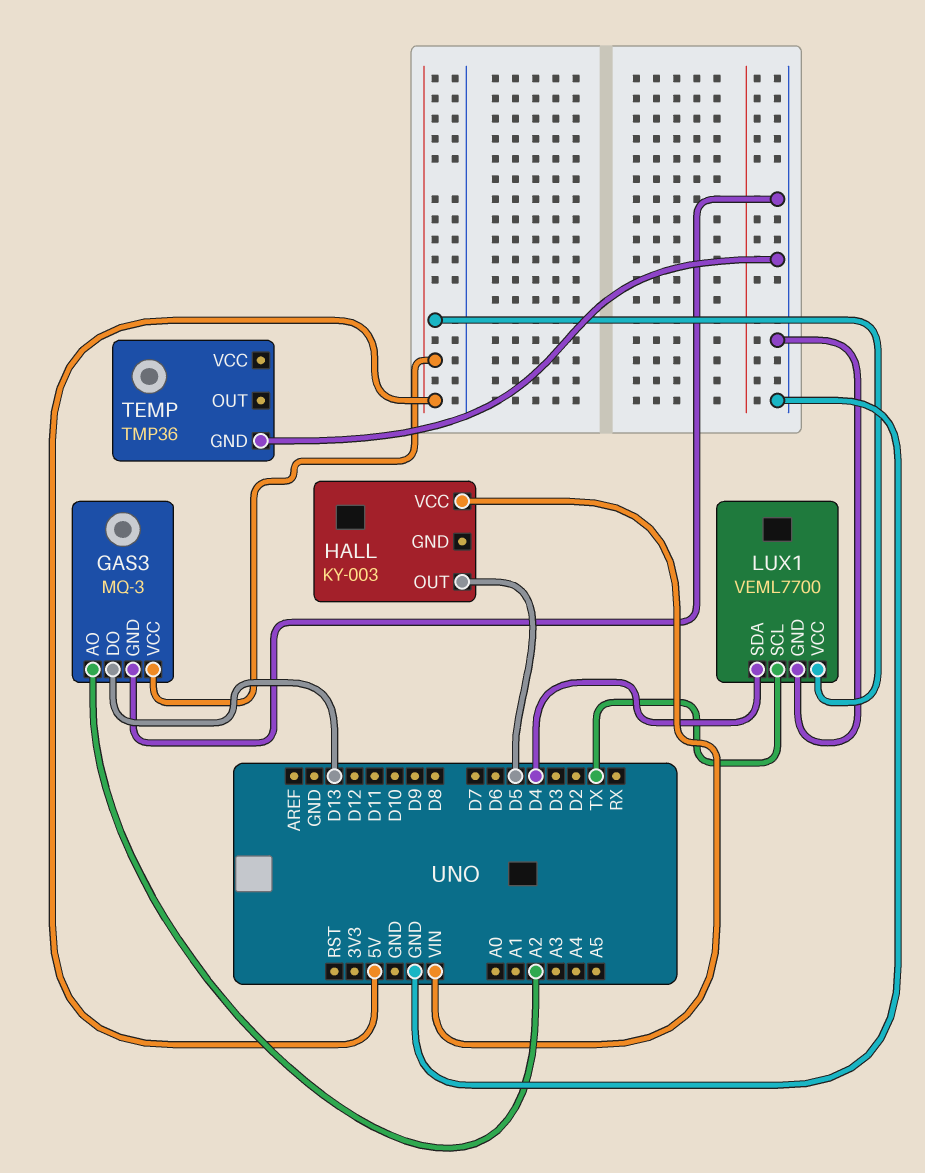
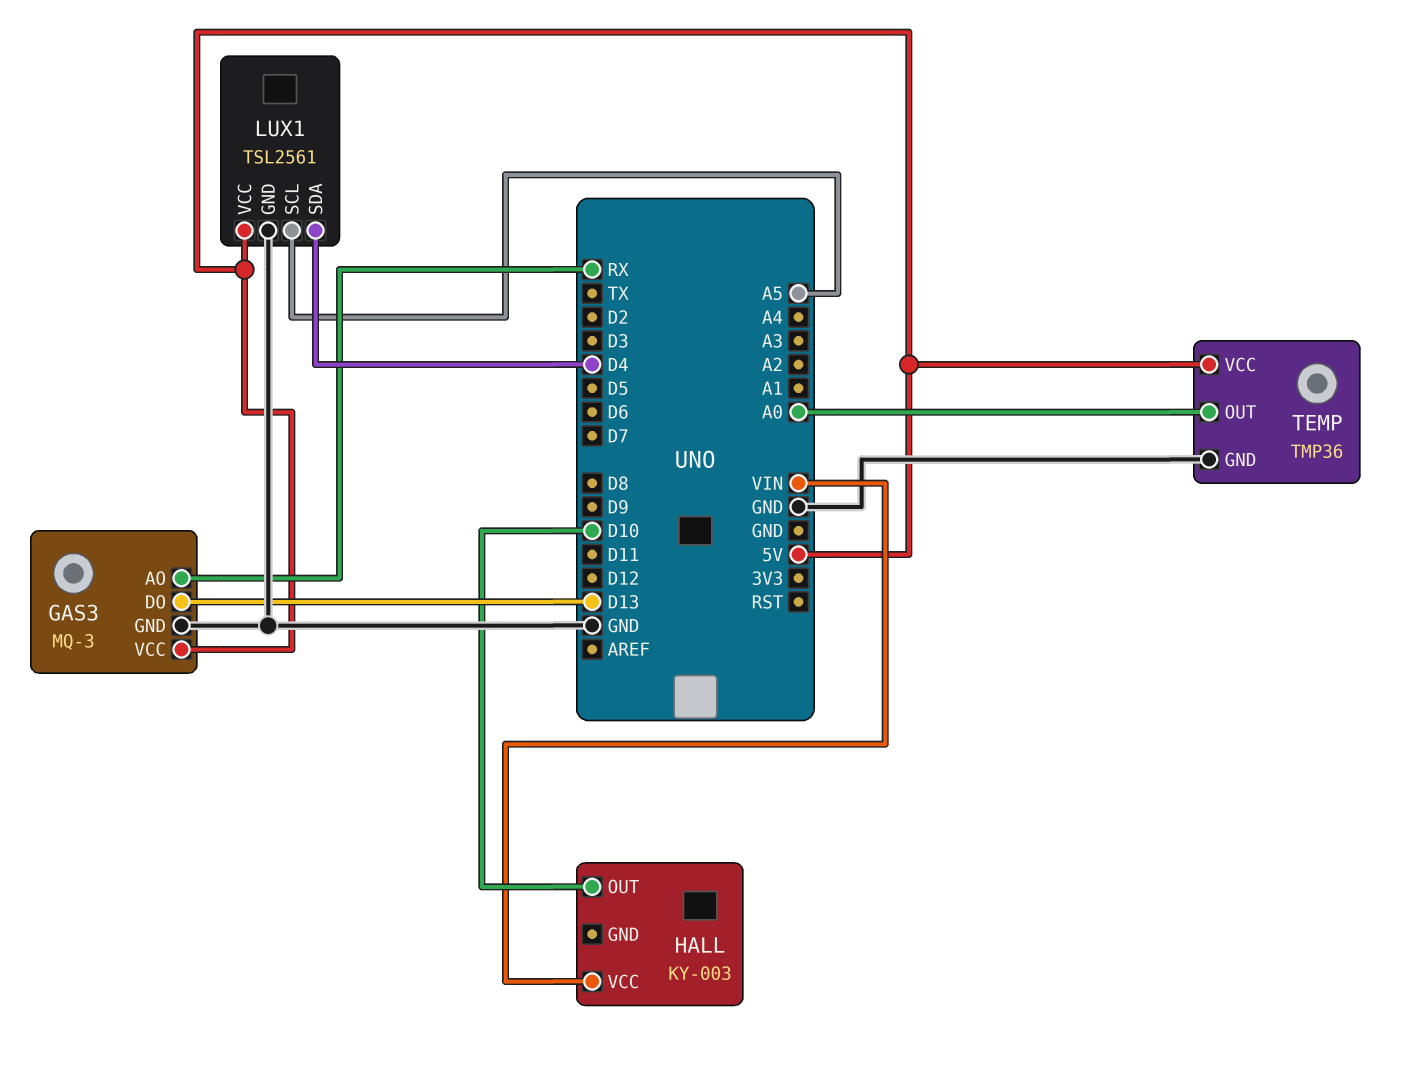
GAS3 pin AO: A2 -> RX
HALL pin OUT: D5 -> D10
LUX1: VEML7700 -> TSL2561
LUX1 pin SCL: TX -> A5
TEMP pin OUT: none -> A0
TEMP pin VCC: none -> 5V

